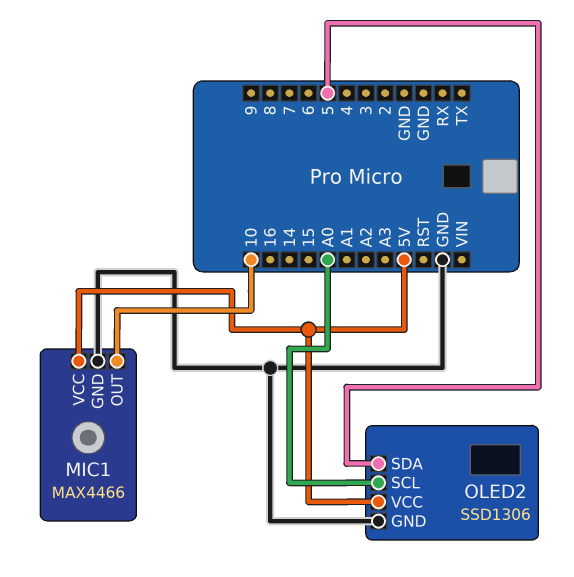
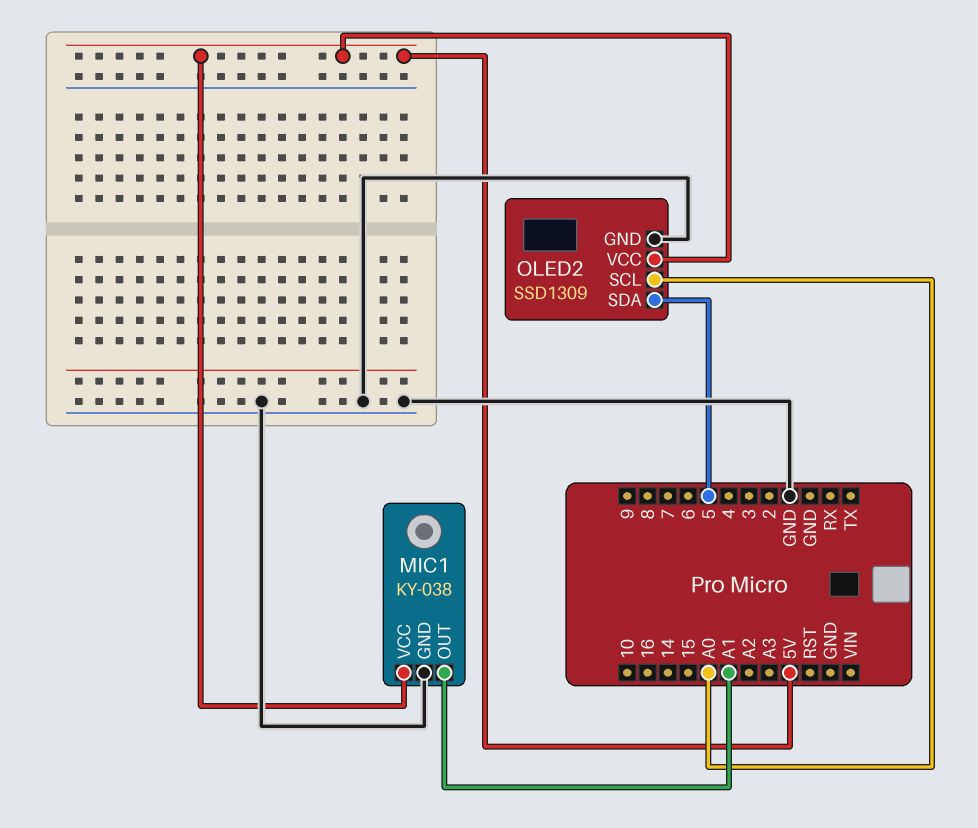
MIC1: MAX4466 -> KY-038
MIC1 pin OUT: 10 -> A1
OLED2: SSD1306 -> SSD1309

